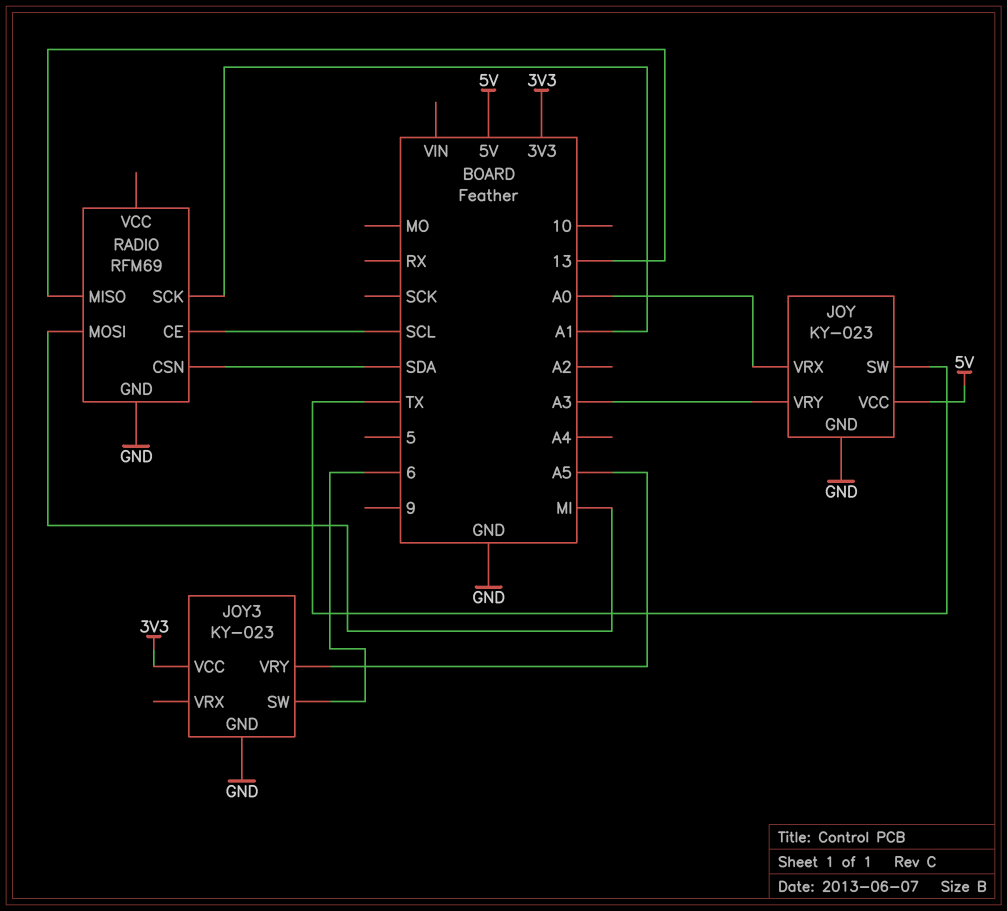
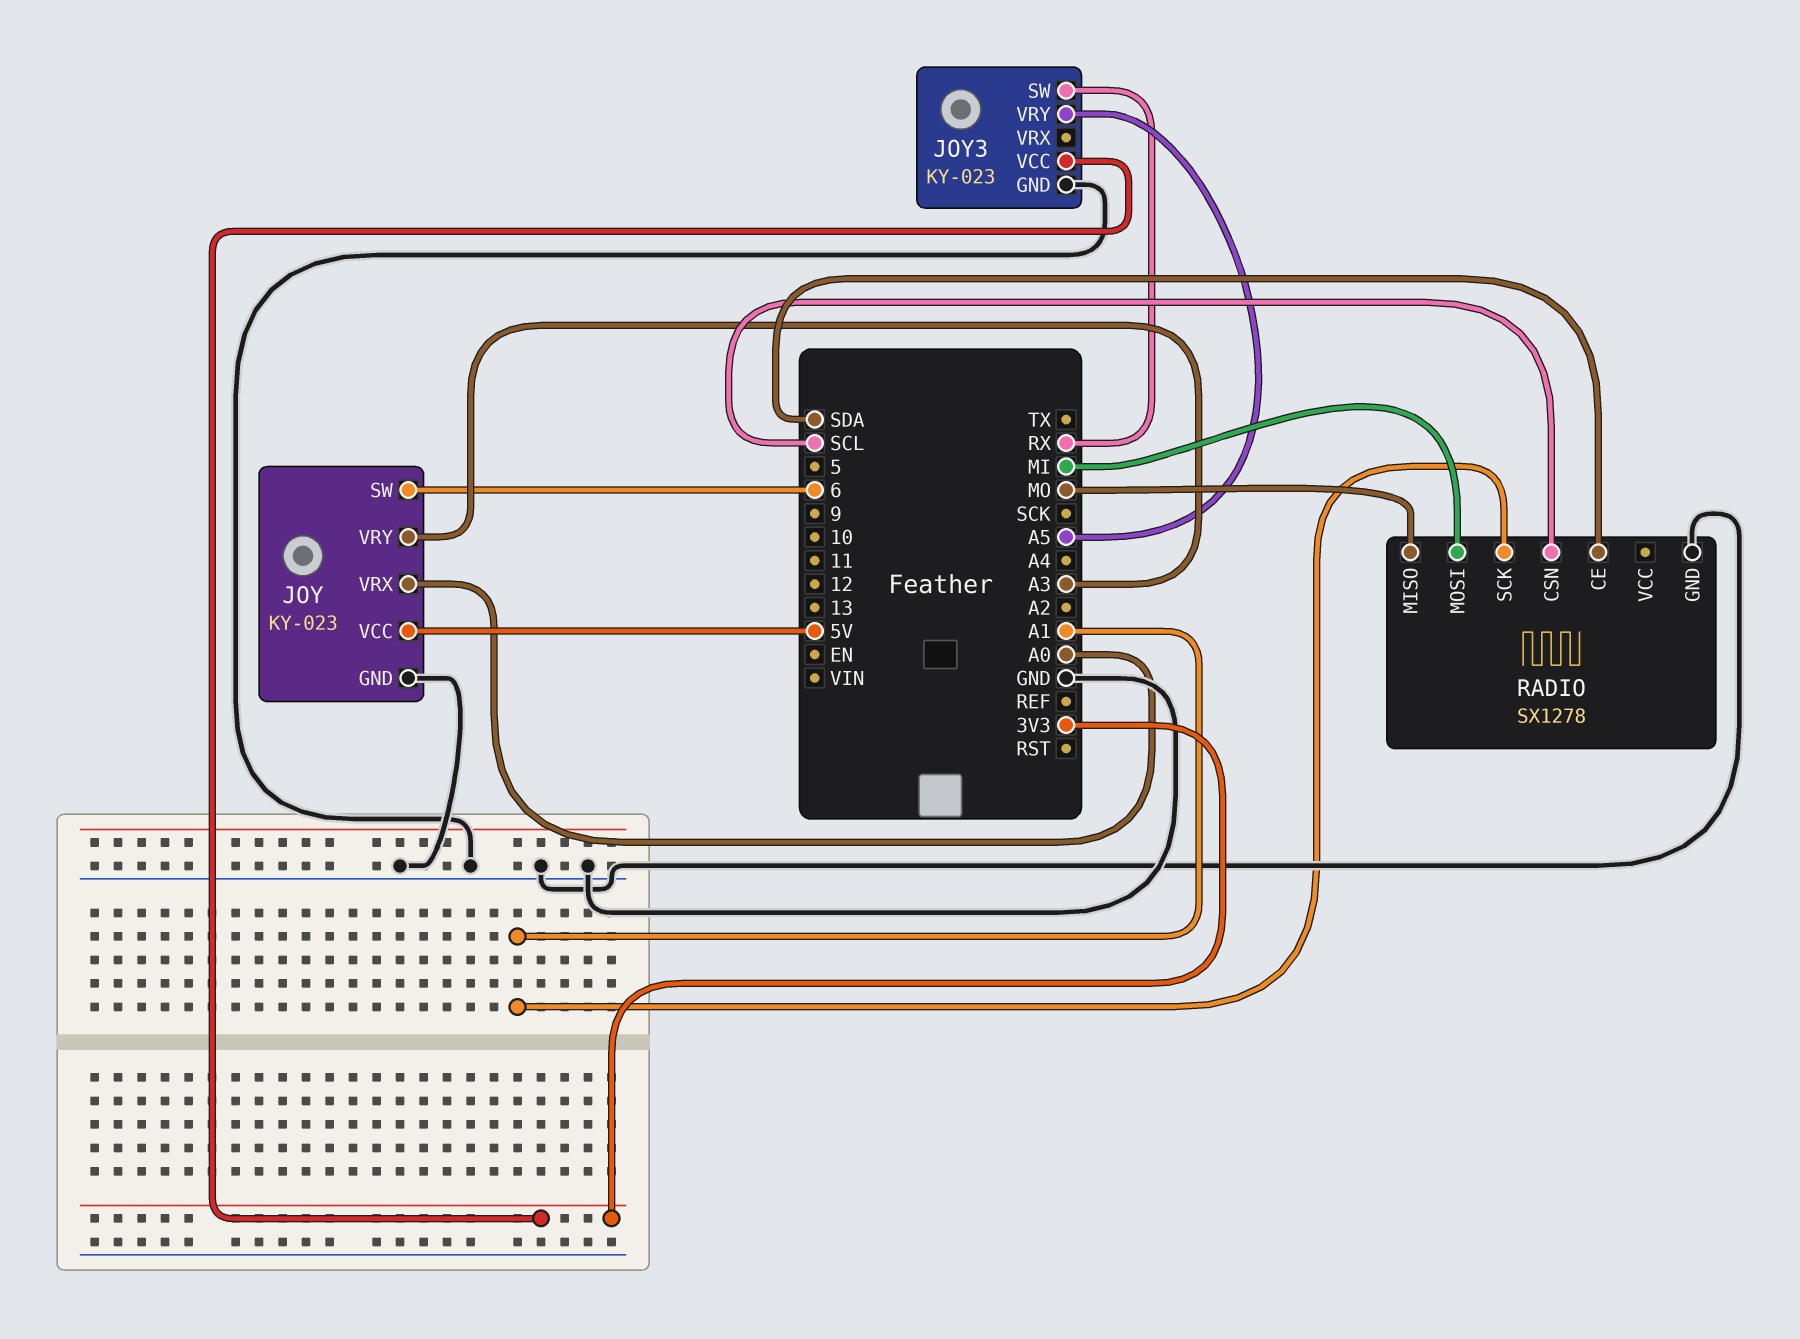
JOY pin SW: TX -> 6
JOY3 pin SW: 6 -> RX
RADIO: RFM69 -> SX1278
RADIO pin CE: SCL -> SDA
RADIO pin CSN: SDA -> SCL
RADIO pin MISO: 13 -> MO

